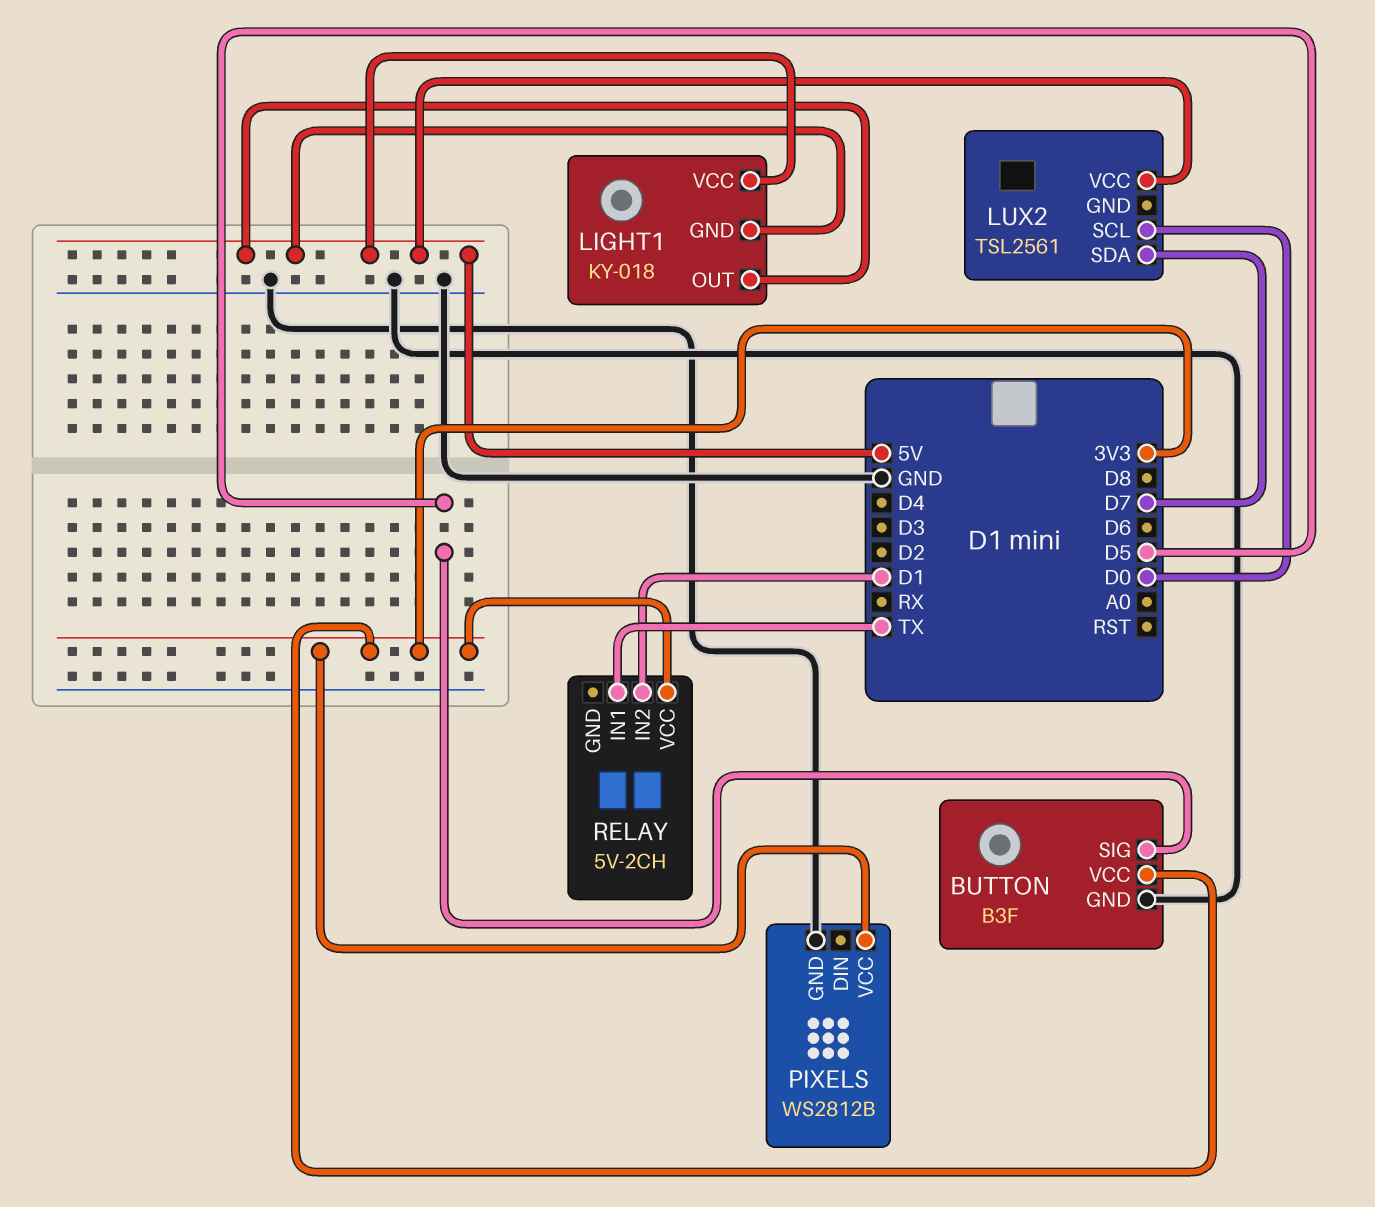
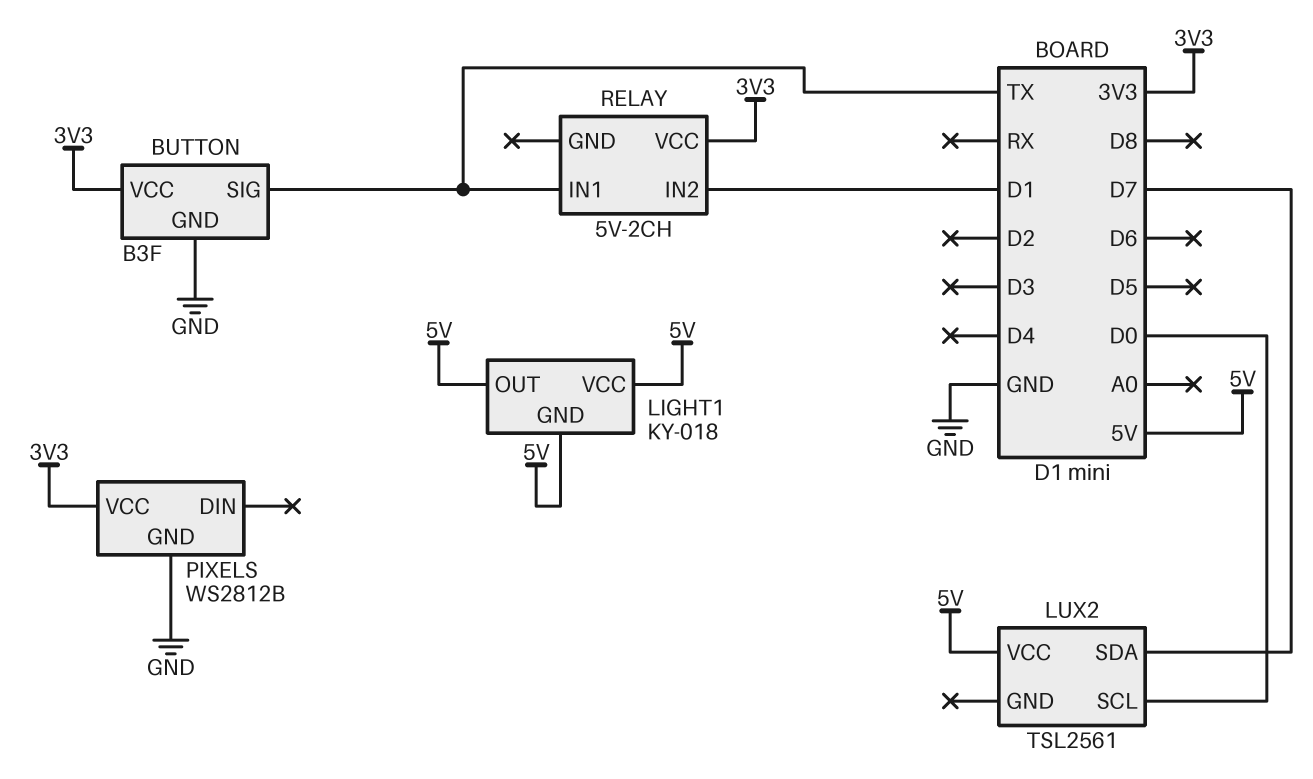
BUTTON pin SIG: D5 -> TX

